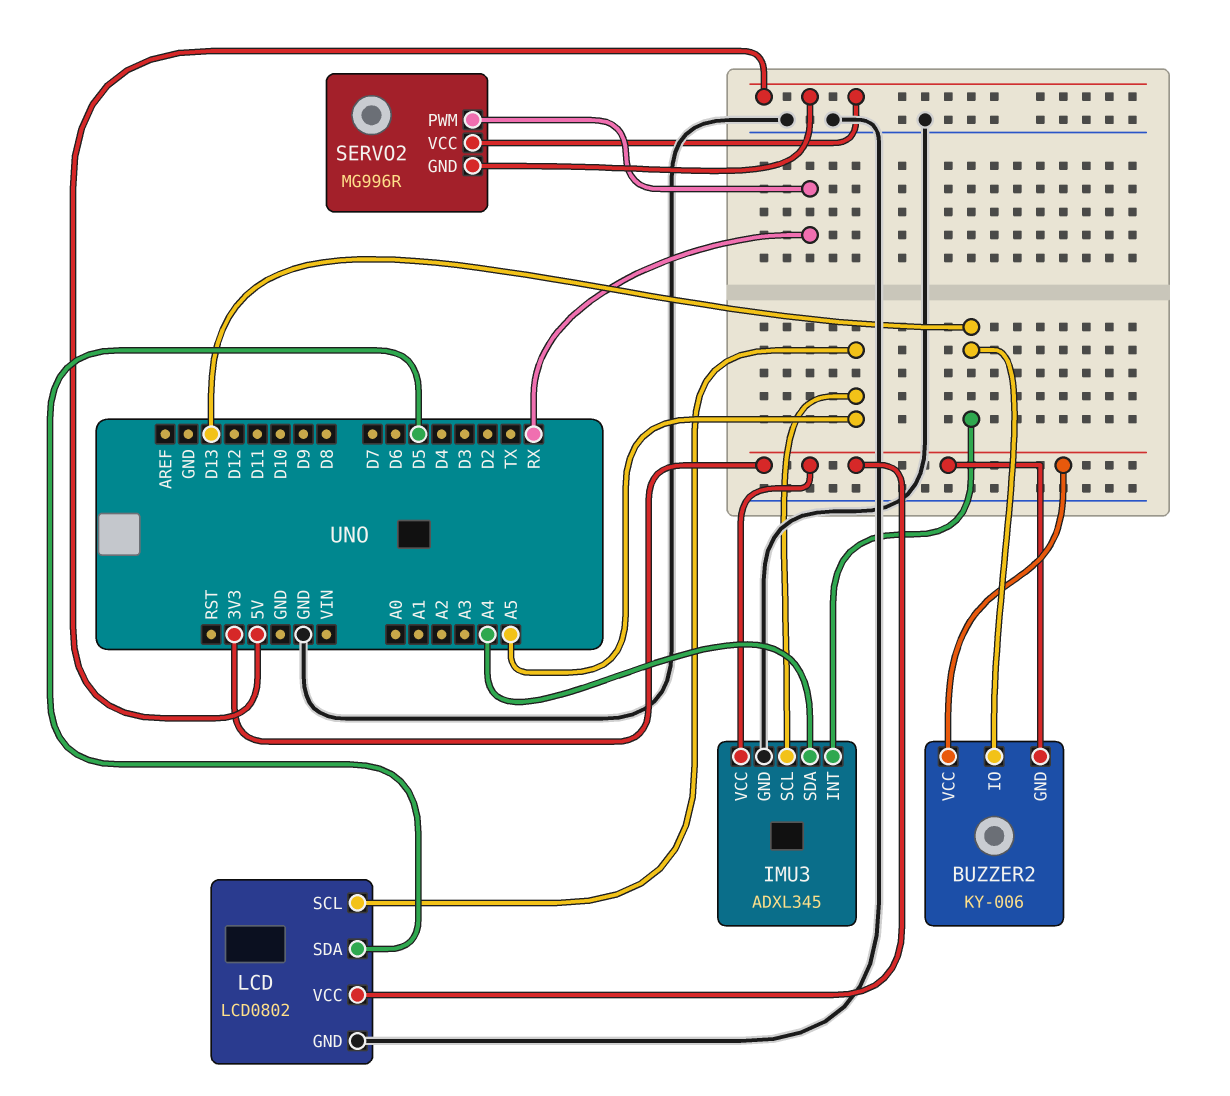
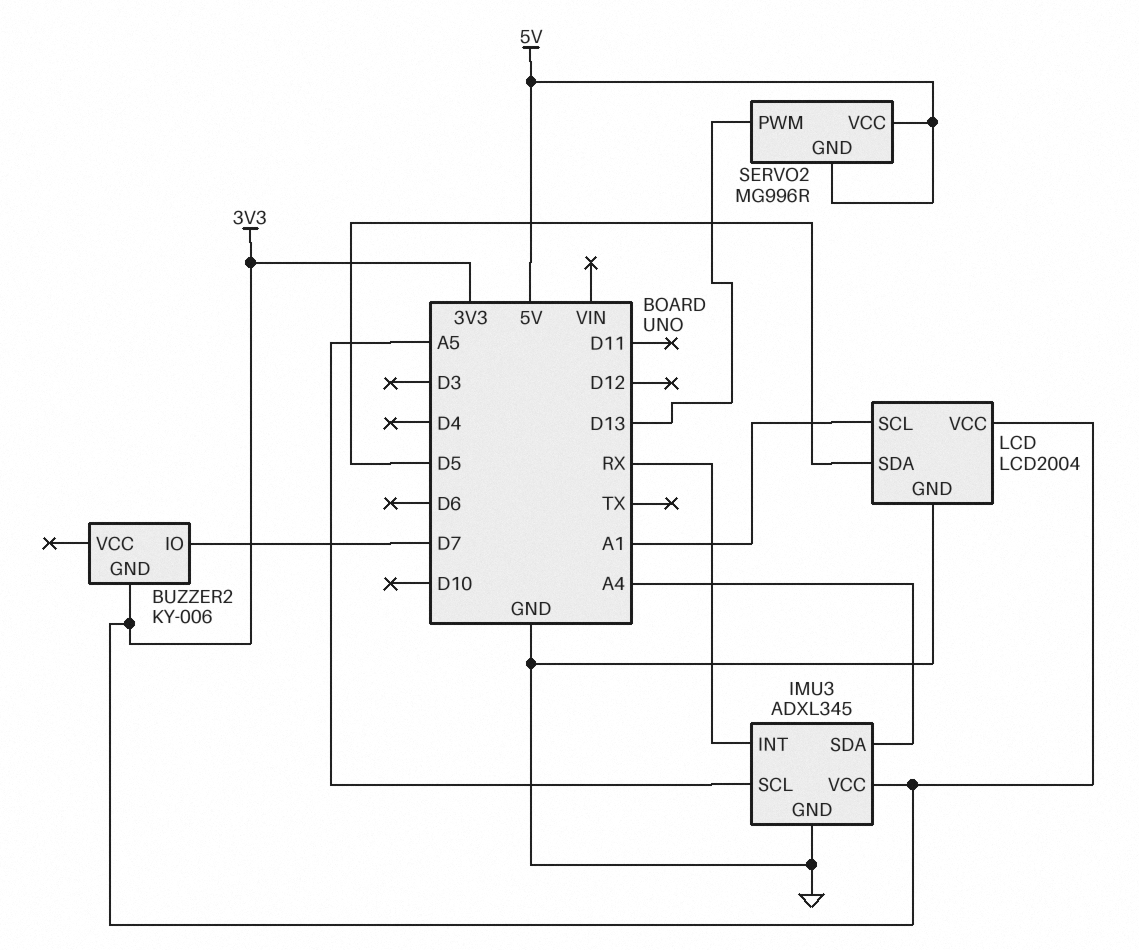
BUZZER2 pin IO: D13 -> D7
BUZZER2 pin VCC: 3V3 -> none
IMU3 pin INT: D13 -> RX
LCD: LCD0802 -> LCD2004
LCD pin SCL: A5 -> A1
SERVO2 pin PWM: RX -> D13

